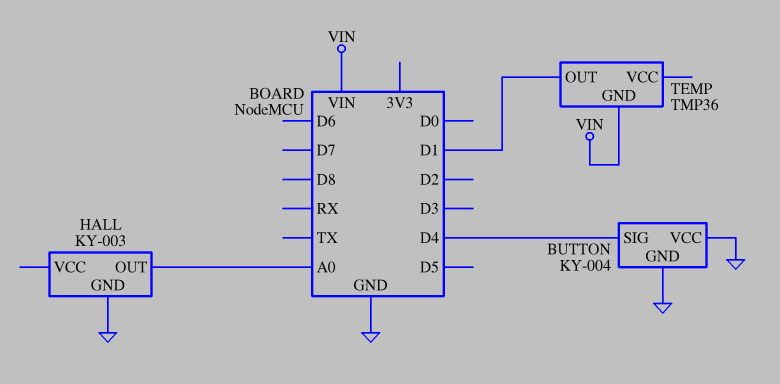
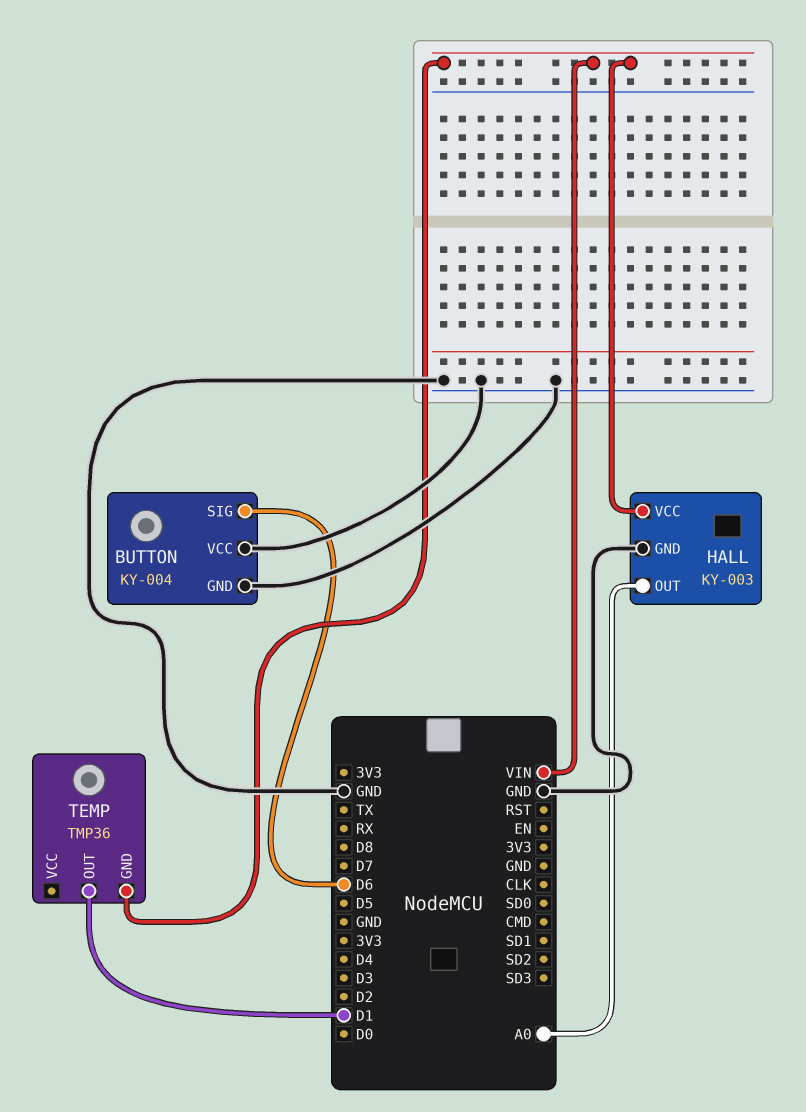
BUTTON pin SIG: D4 -> D6
HALL pin VCC: none -> VIN

